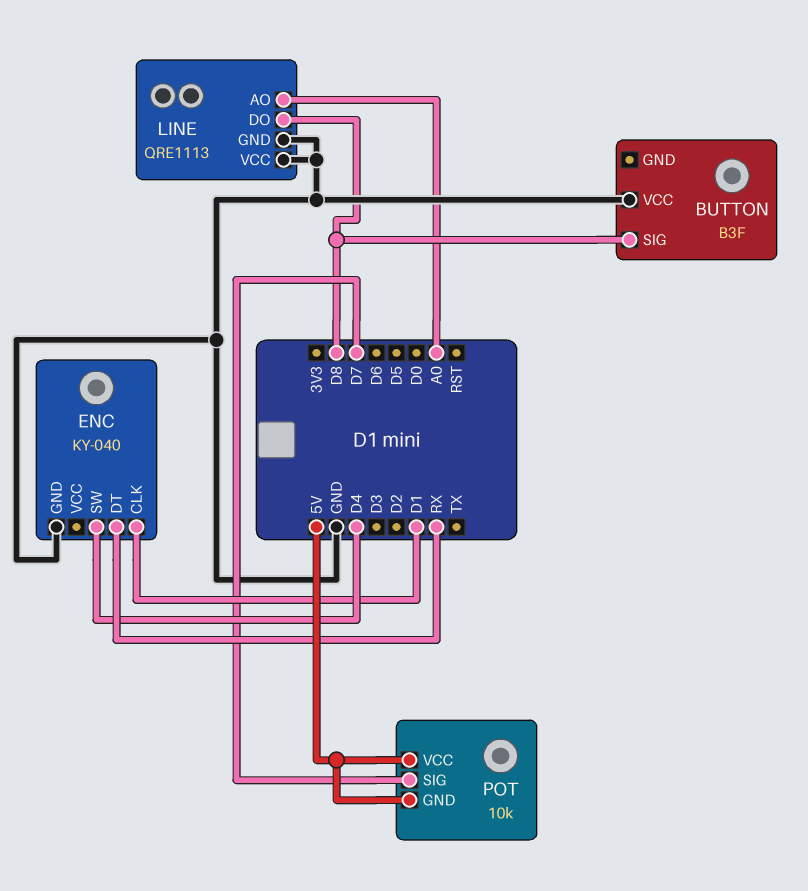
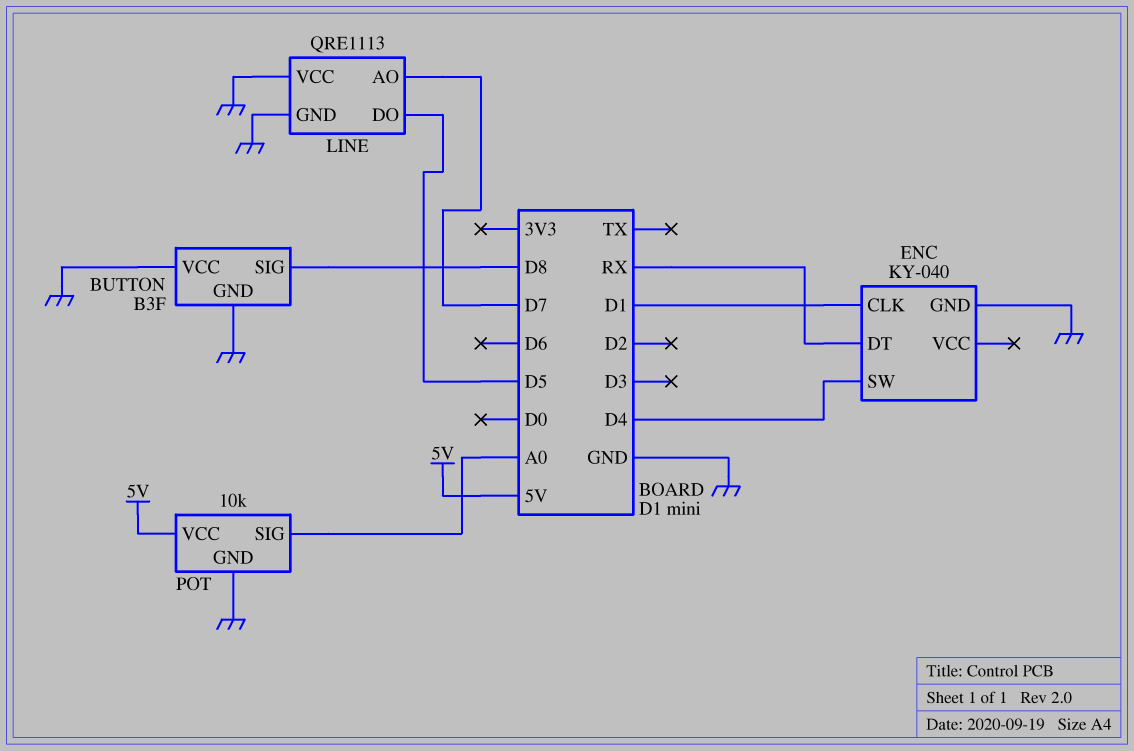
BUTTON pin GND: none -> GND
LINE pin AO: A0 -> D7
LINE pin DO: D8 -> D5
POT pin GND: 5V -> GND
POT pin SIG: D7 -> A0

